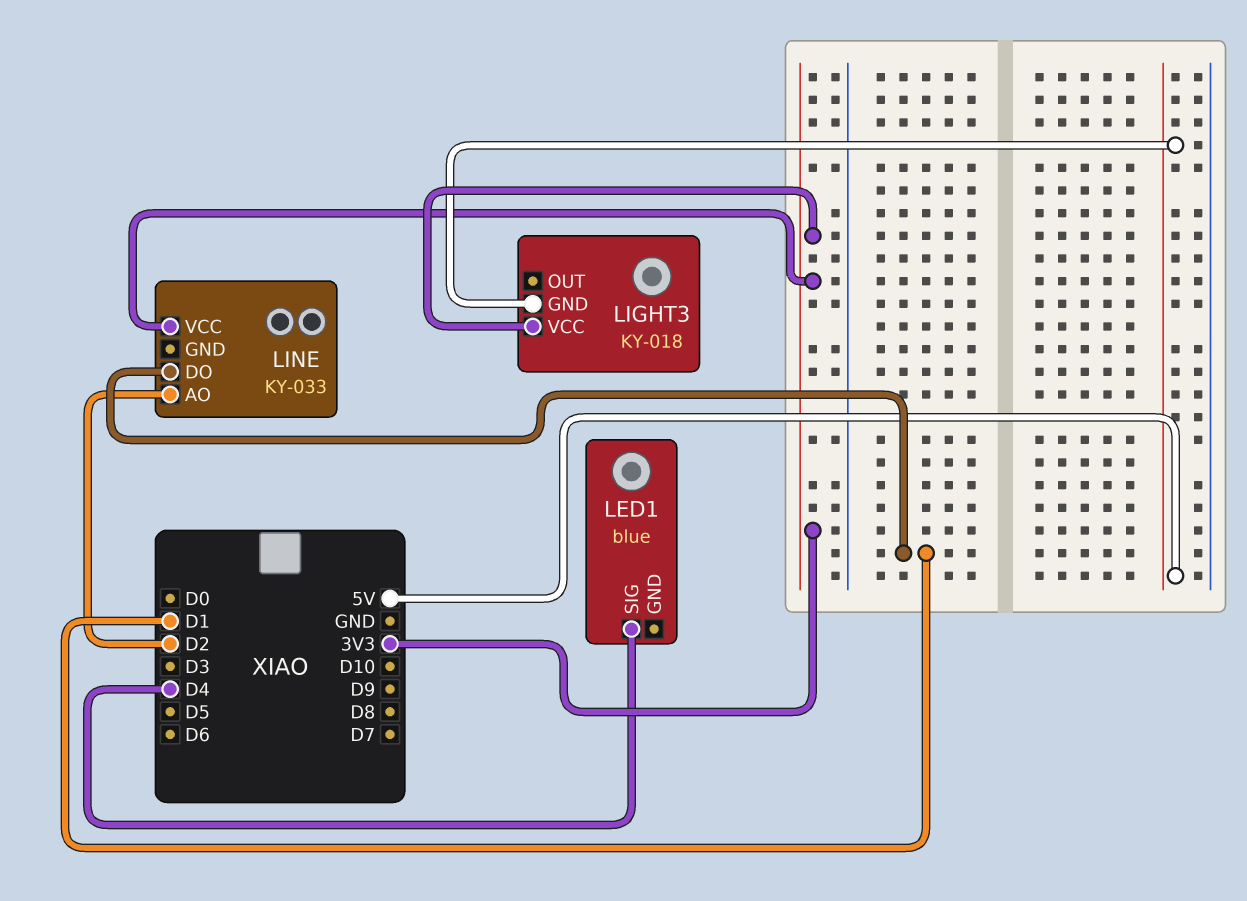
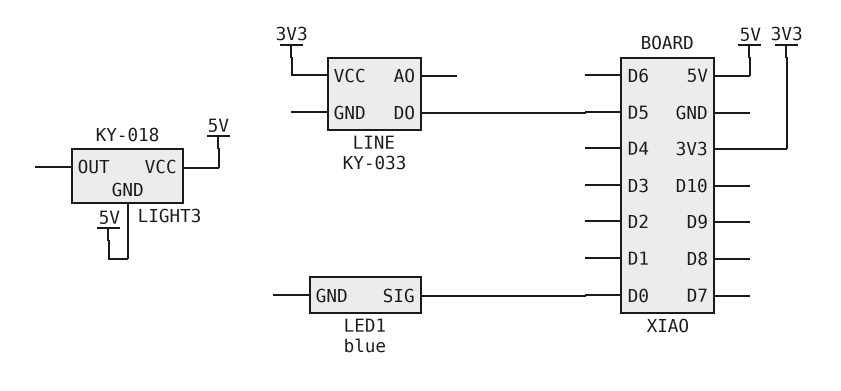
LED1 pin SIG: D4 -> D0
LIGHT3 pin VCC: 3V3 -> 5V
LINE pin AO: D2 -> none
LINE pin DO: D1 -> D5

